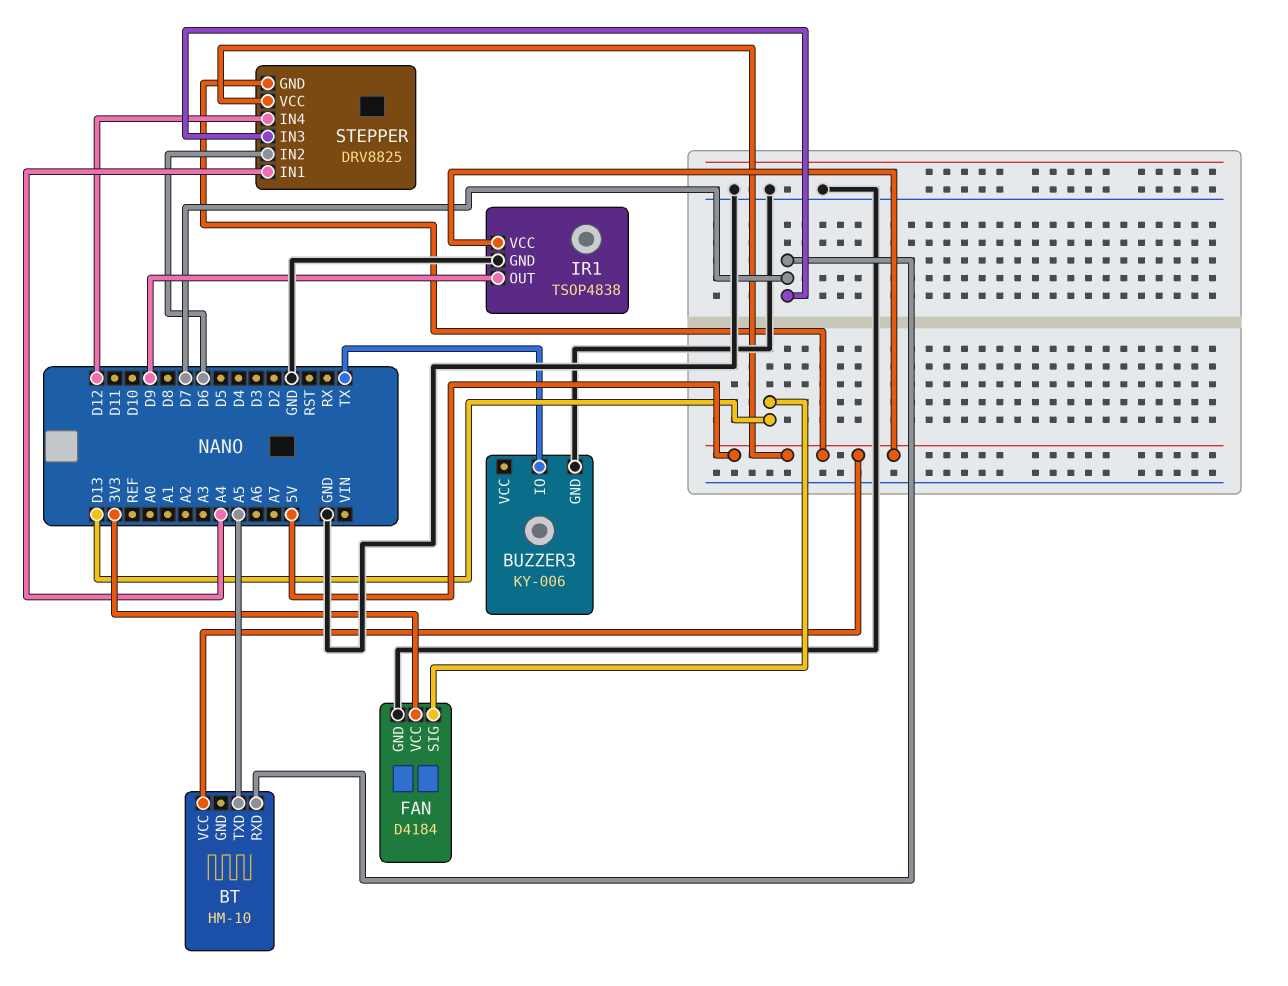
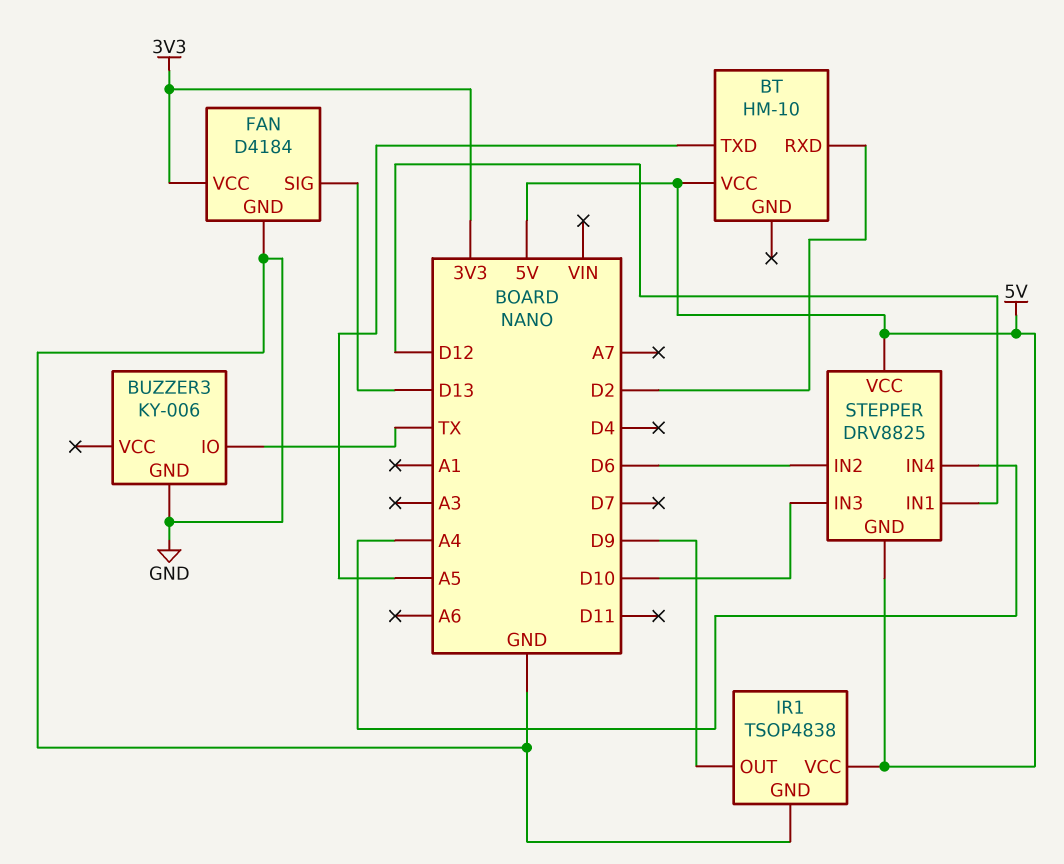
BT pin RXD: D7 -> D2
STEPPER pin IN1: A4 -> D12
STEPPER pin IN3: D7 -> D10
STEPPER pin IN4: D12 -> A4

